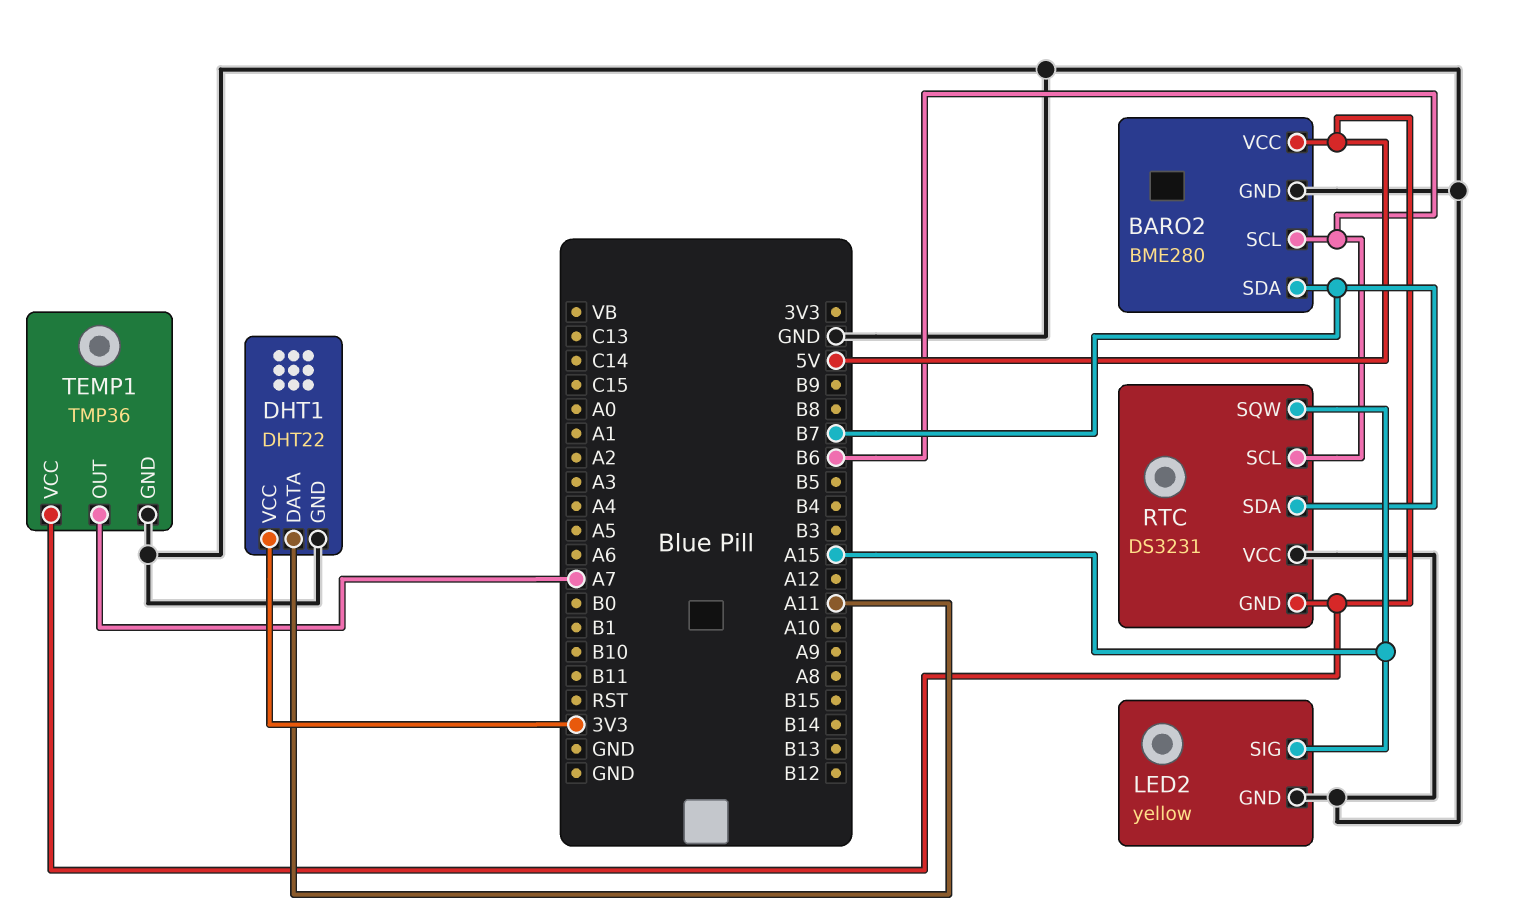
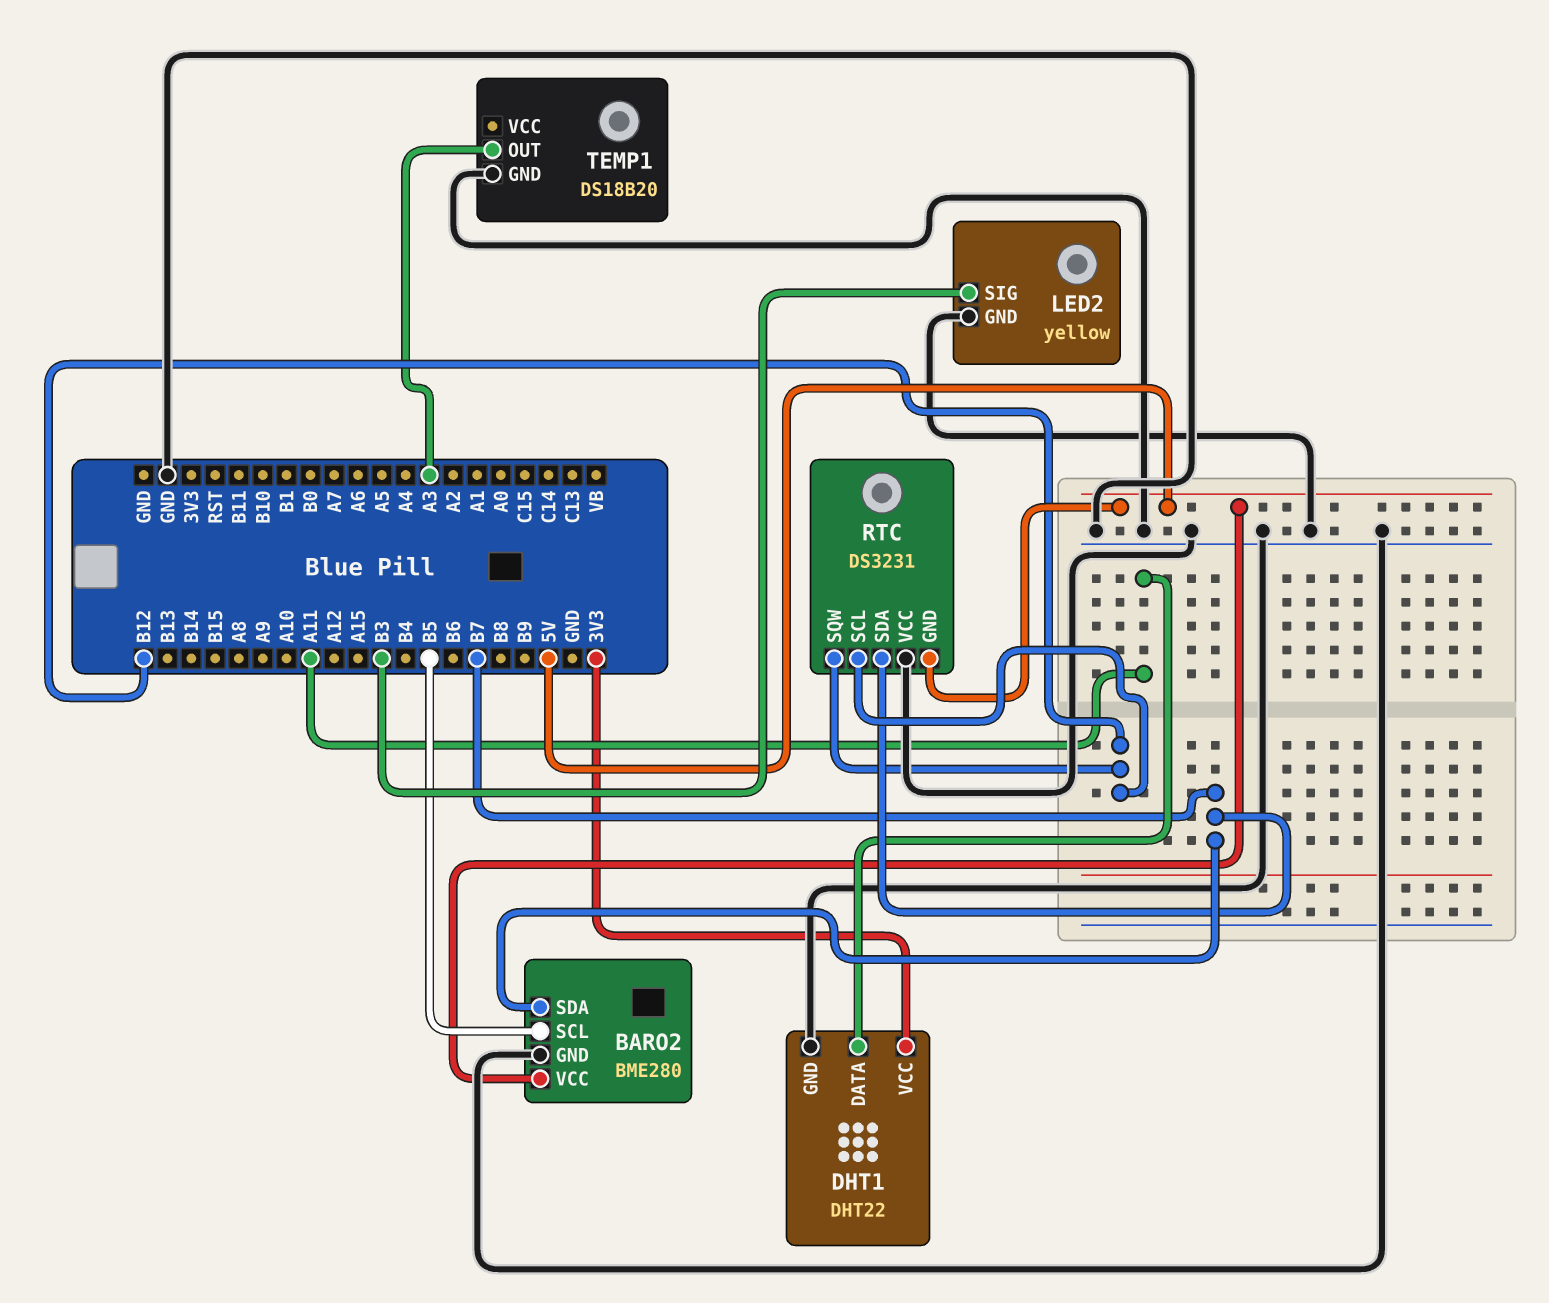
BARO2 pin SCL: B6 -> B5
LED2 pin SIG: A15 -> B3
RTC pin SCL: B6 -> B12
RTC pin SQW: A15 -> B12
TEMP1: TMP36 -> DS18B20
TEMP1 pin OUT: A7 -> A3
TEMP1 pin VCC: 5V -> none

